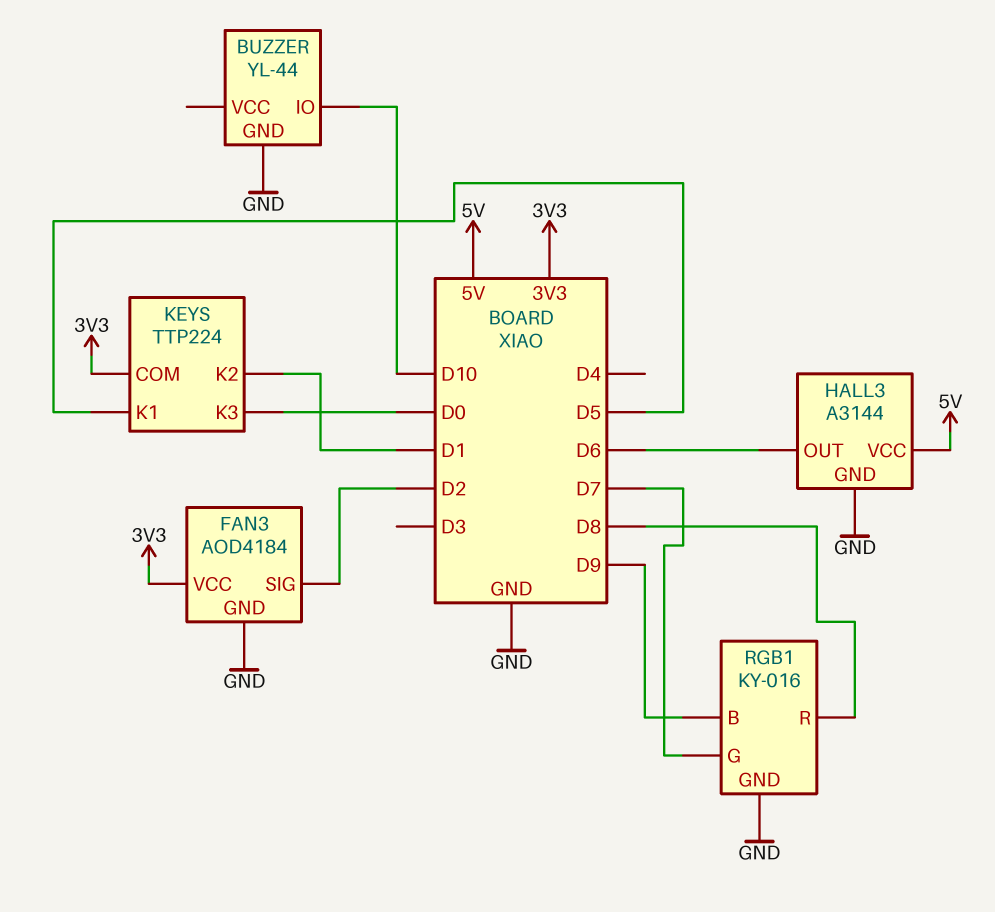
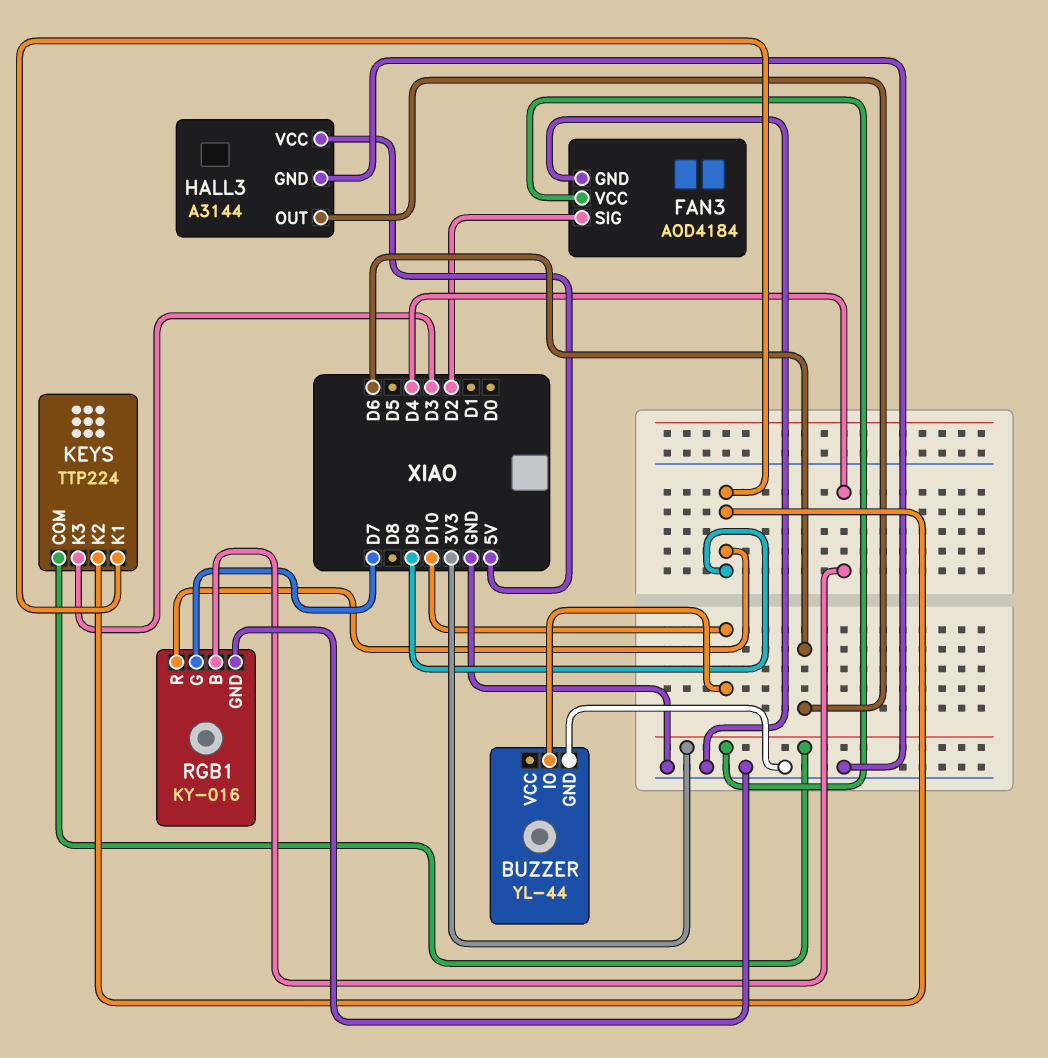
KEYS pin K1: D5 -> D9
KEYS pin K2: D1 -> D9
KEYS pin K3: D0 -> D3
RGB1 pin B: D9 -> D4
RGB1 pin R: D8 -> D9

